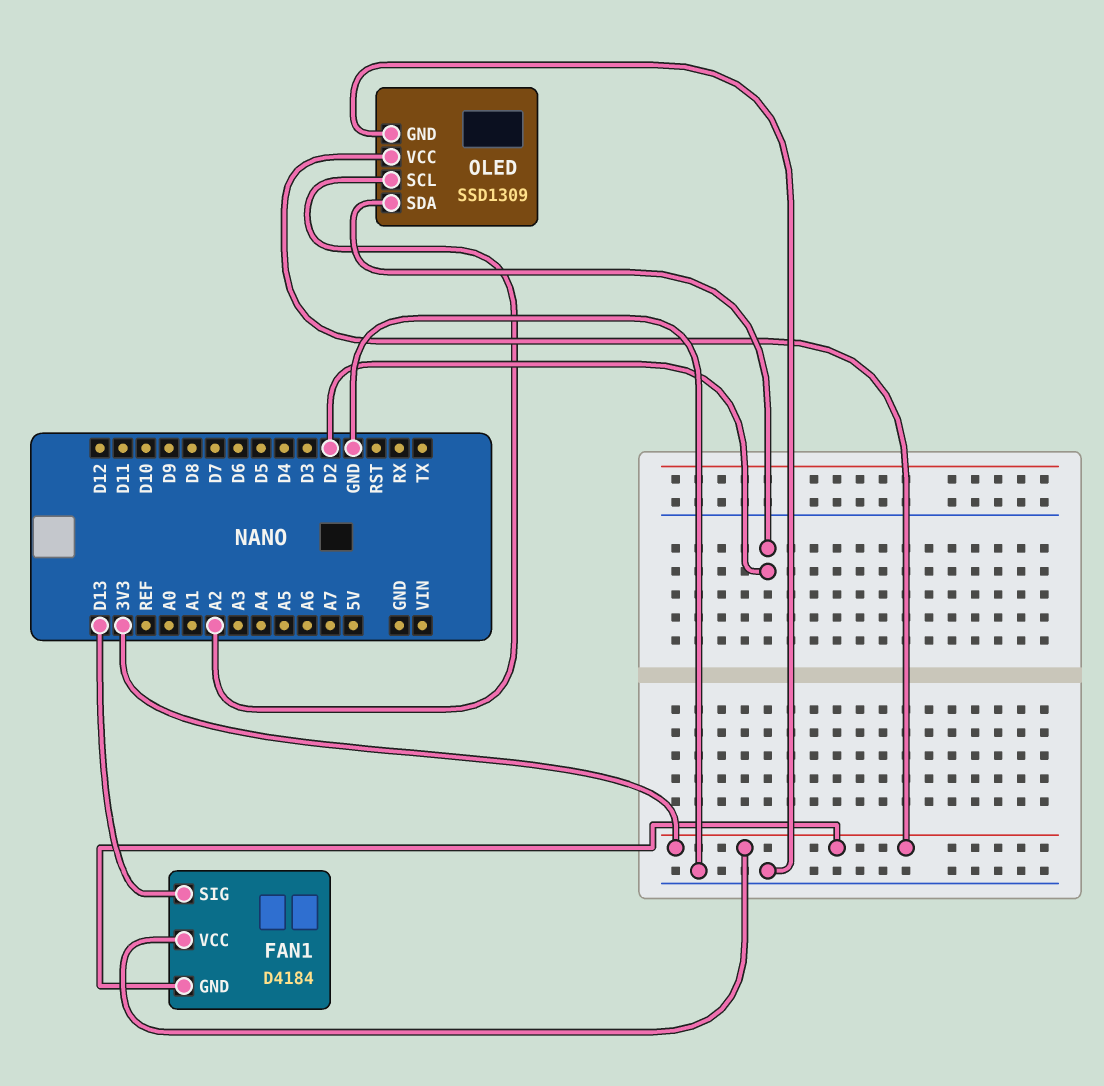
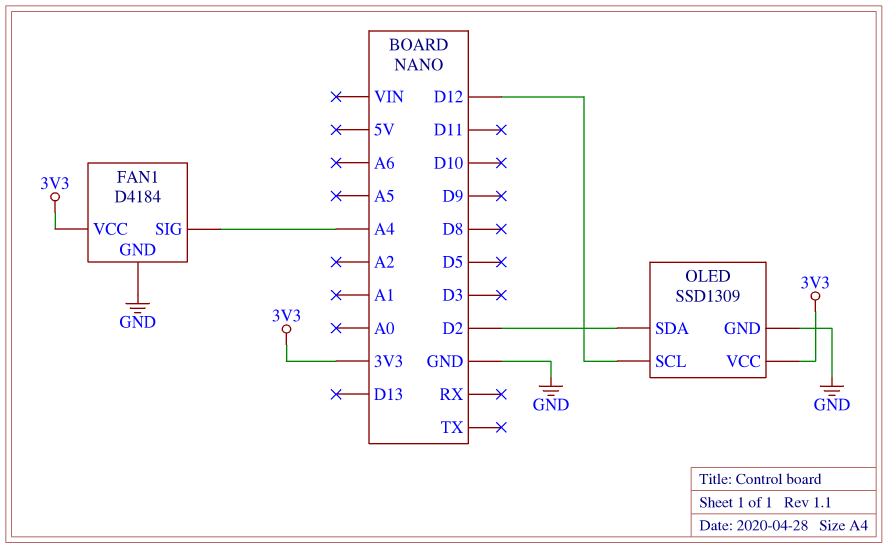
FAN1 pin GND: 3V3 -> GND
FAN1 pin SIG: D13 -> A4
OLED pin SCL: A2 -> D12

